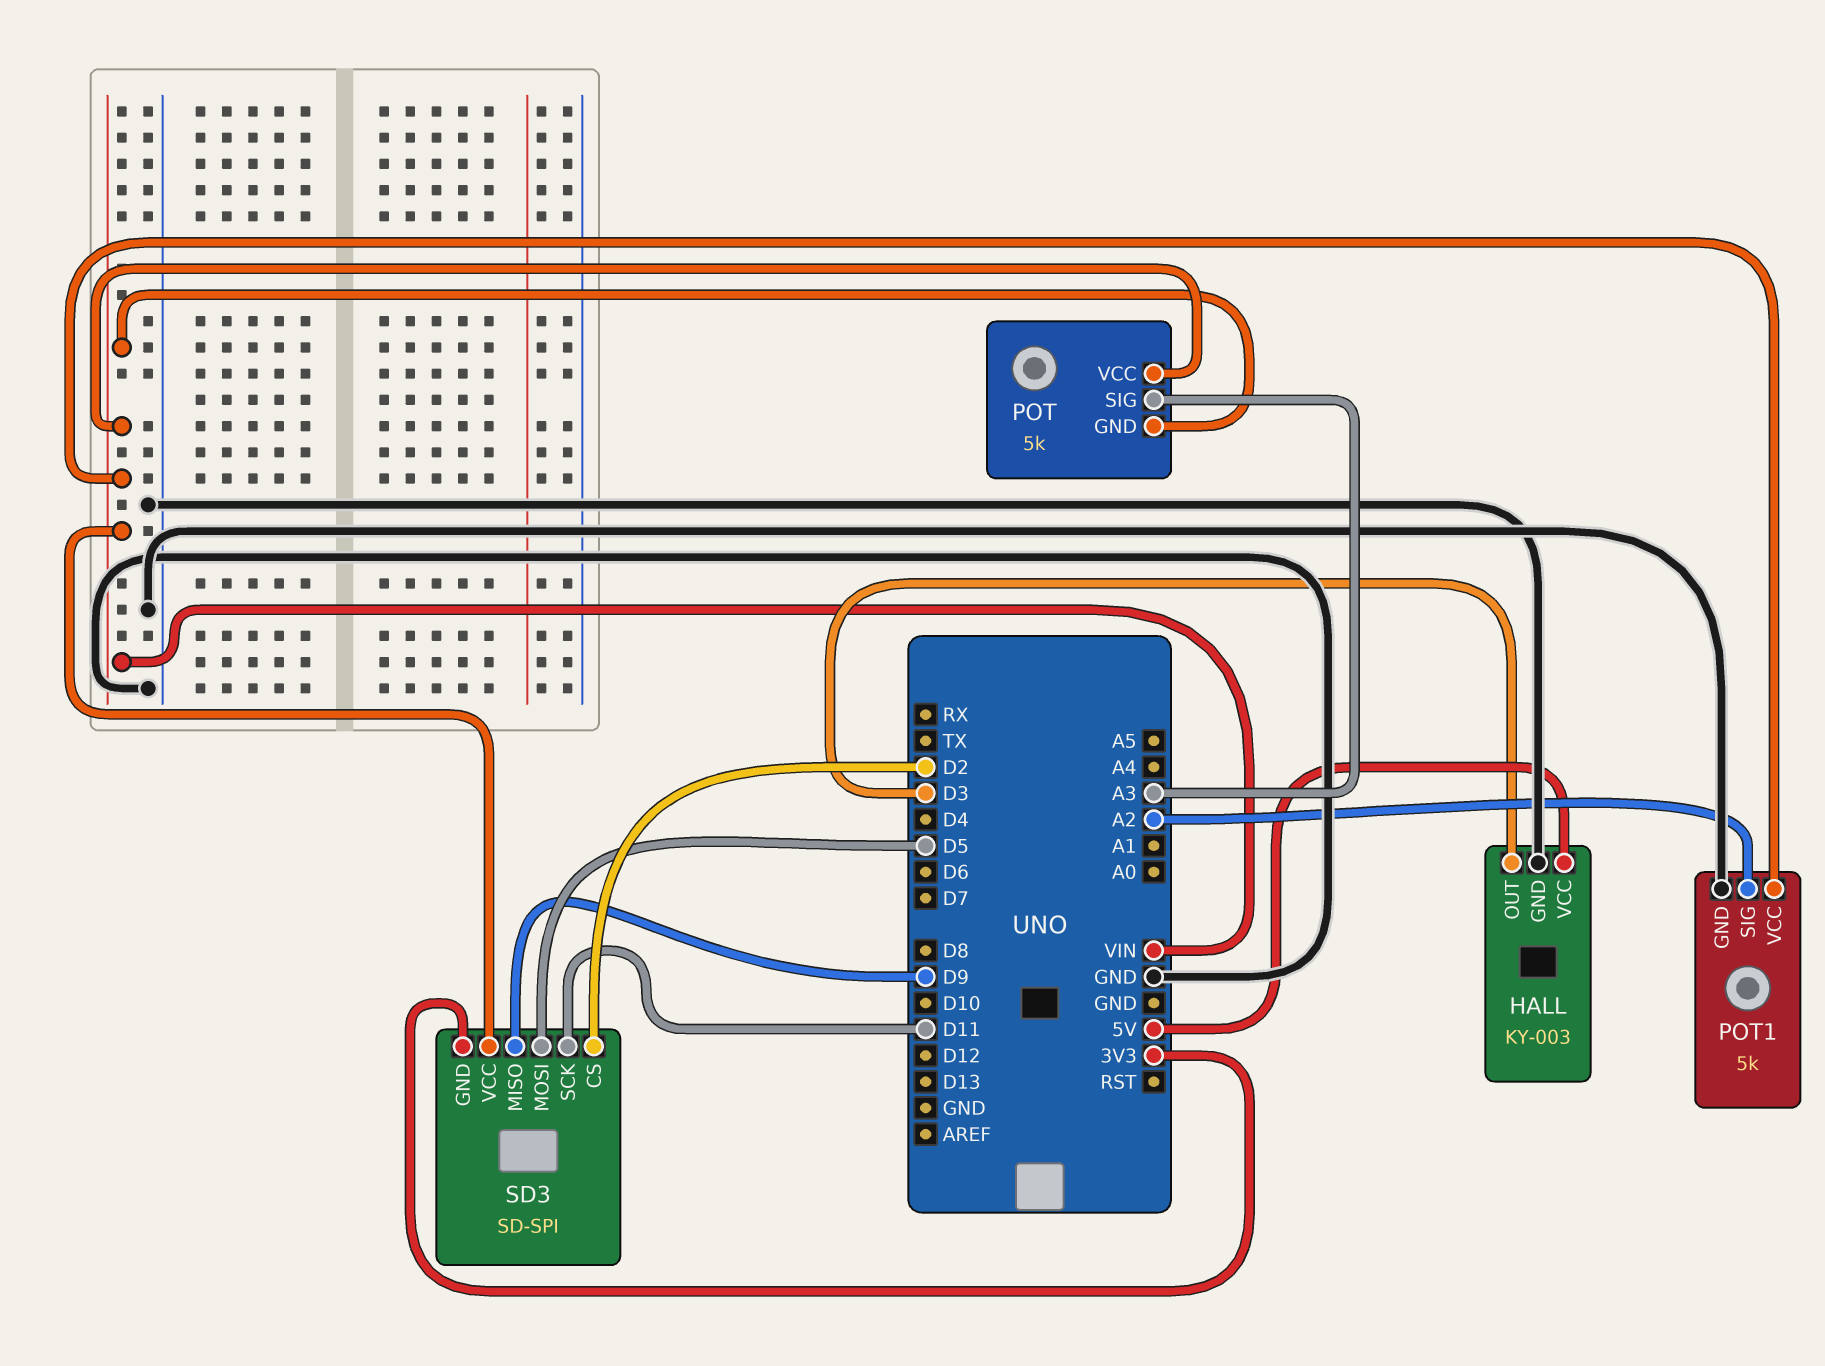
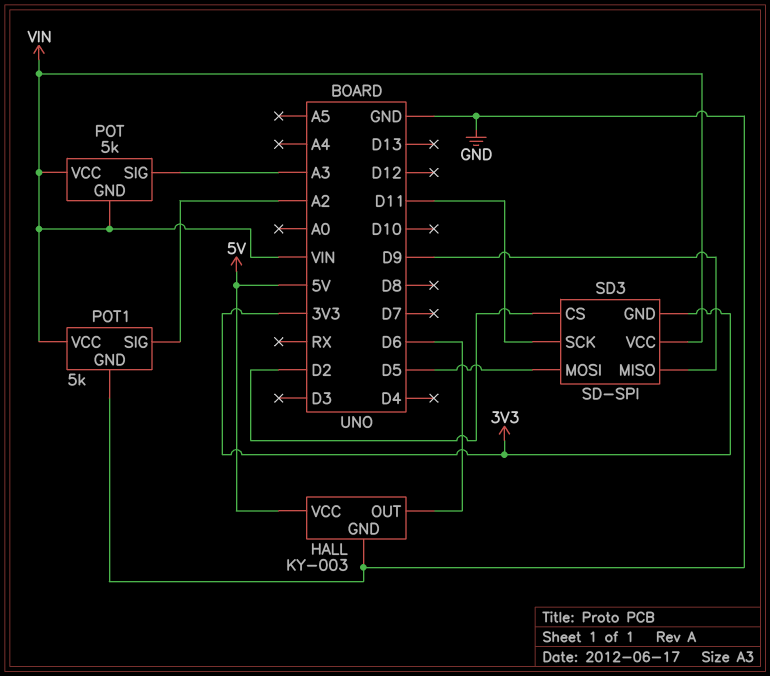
HALL pin OUT: D3 -> D6

